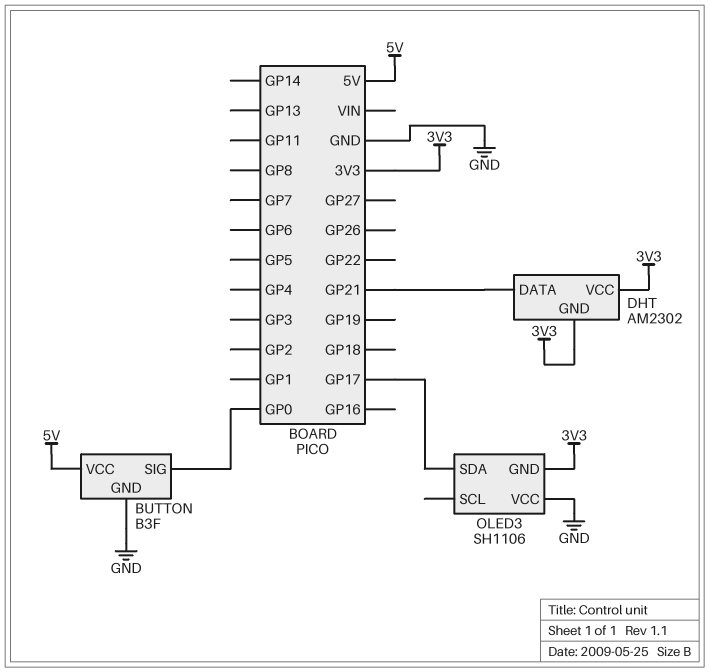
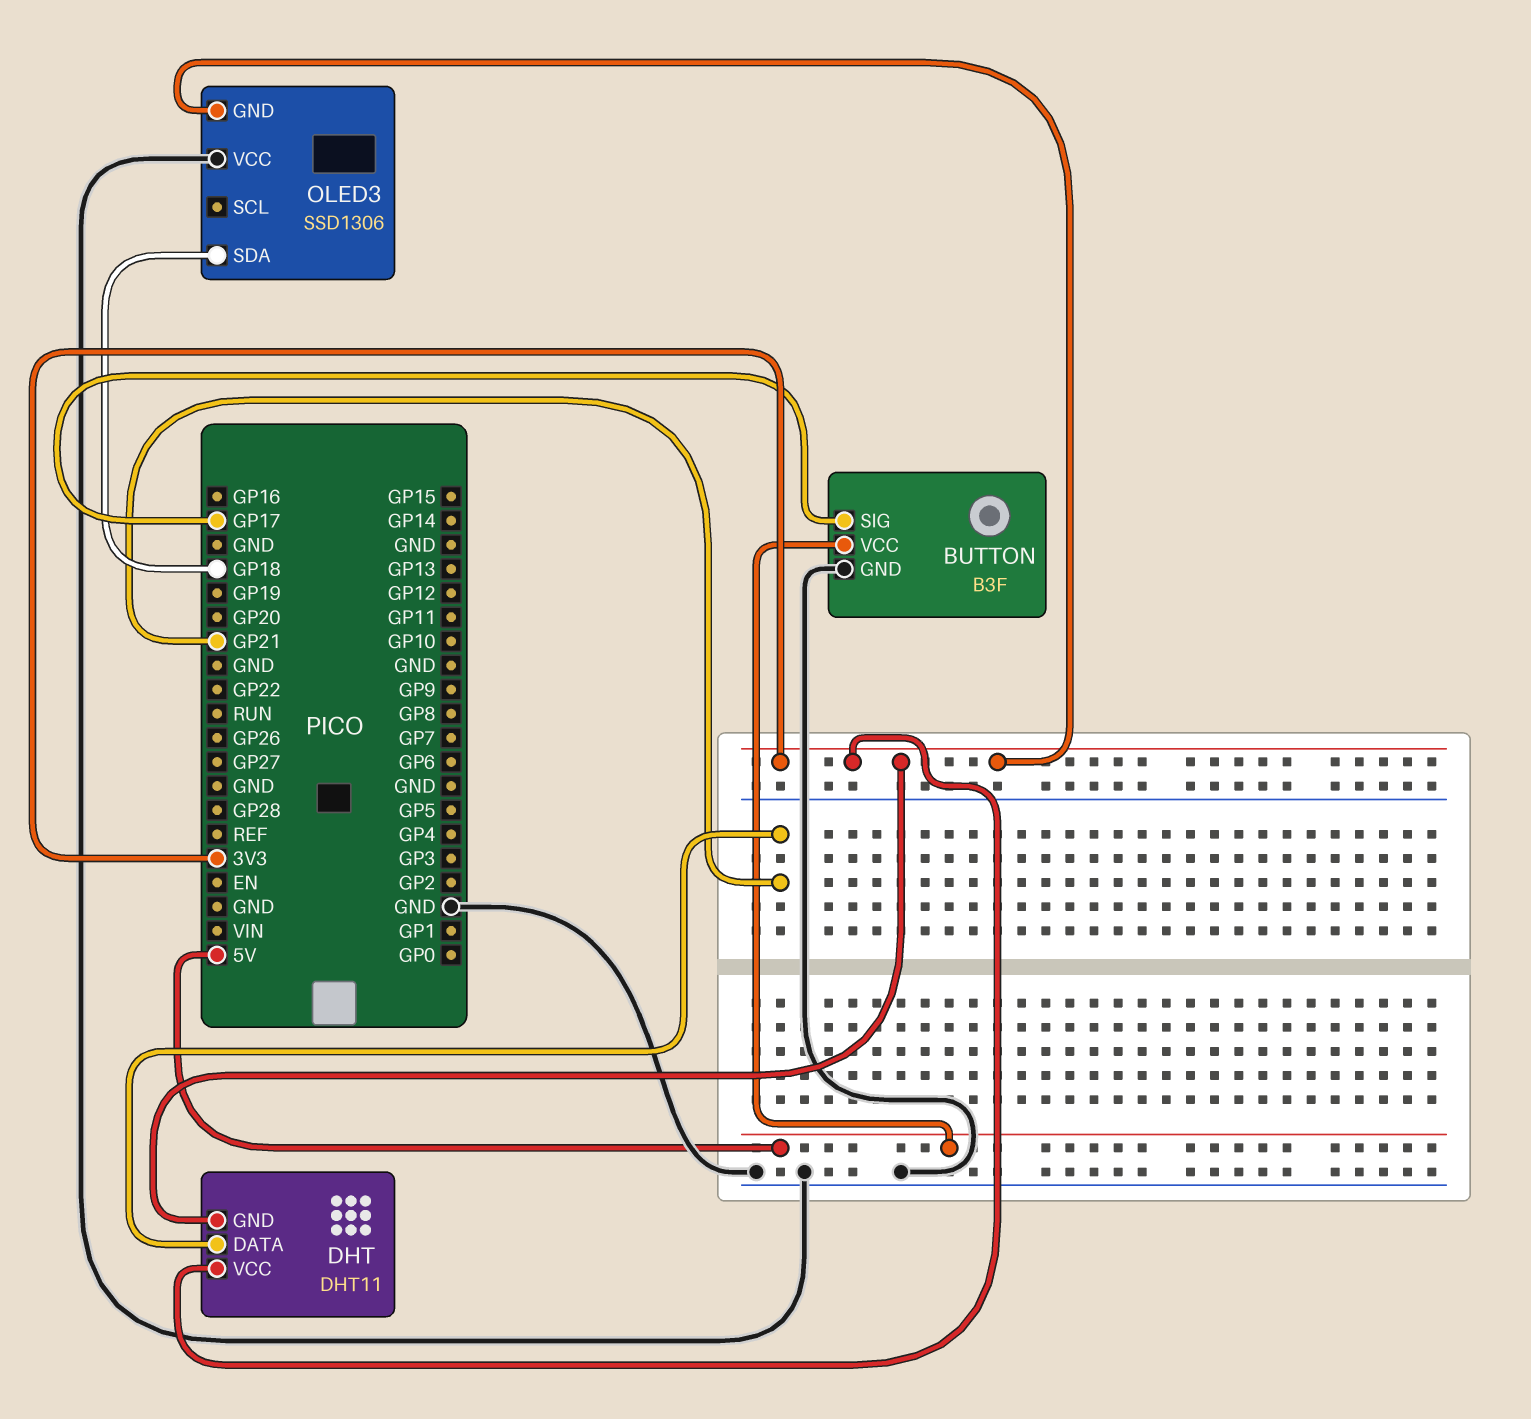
BUTTON pin SIG: GP0 -> GP17
DHT: AM2302 -> DHT11
OLED3: SH1106 -> SSD1306
OLED3 pin SDA: GP17 -> GP18

